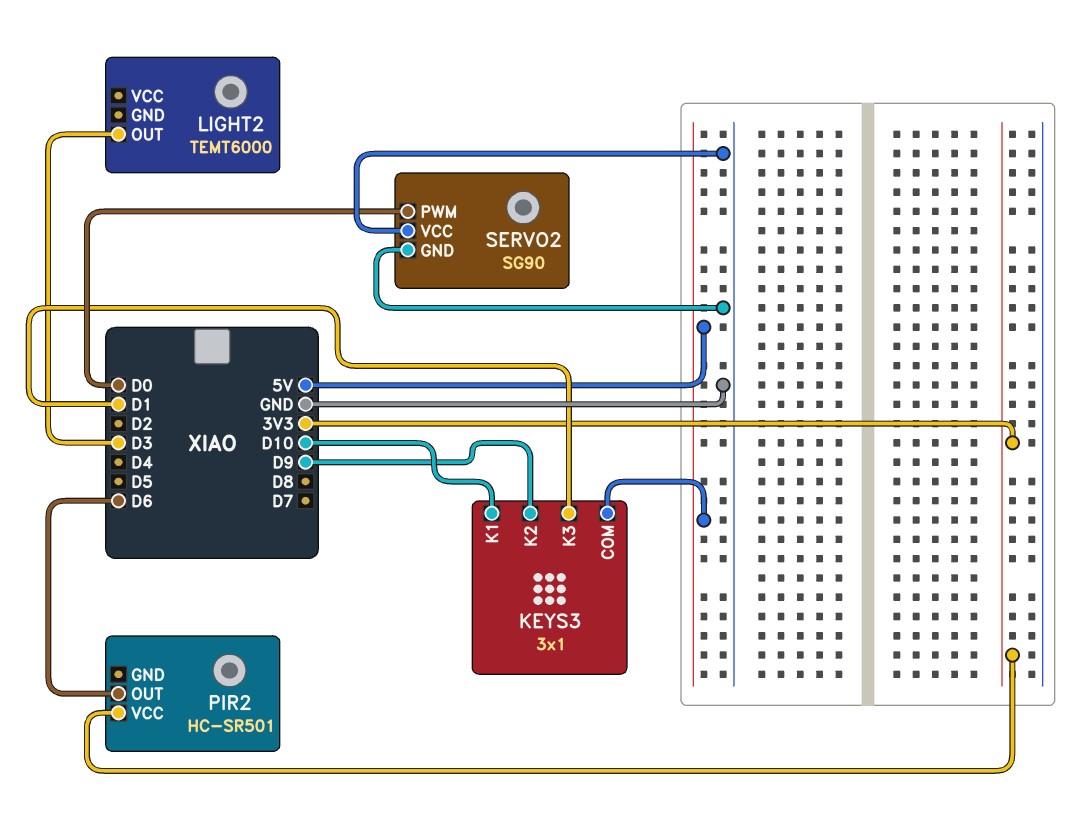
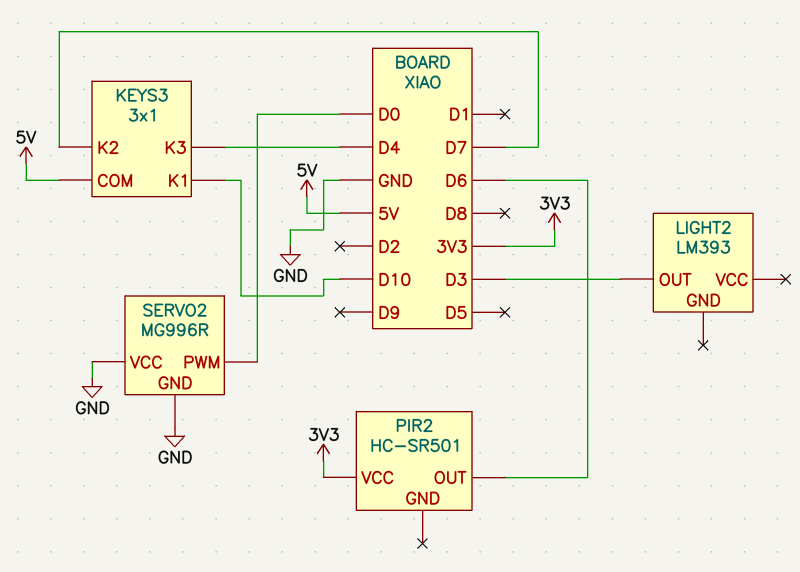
KEYS3 pin K2: D9 -> D7
KEYS3 pin K3: D1 -> D4
LIGHT2: TEMT6000 -> LM393
SERVO2: SG90 -> MG996R

